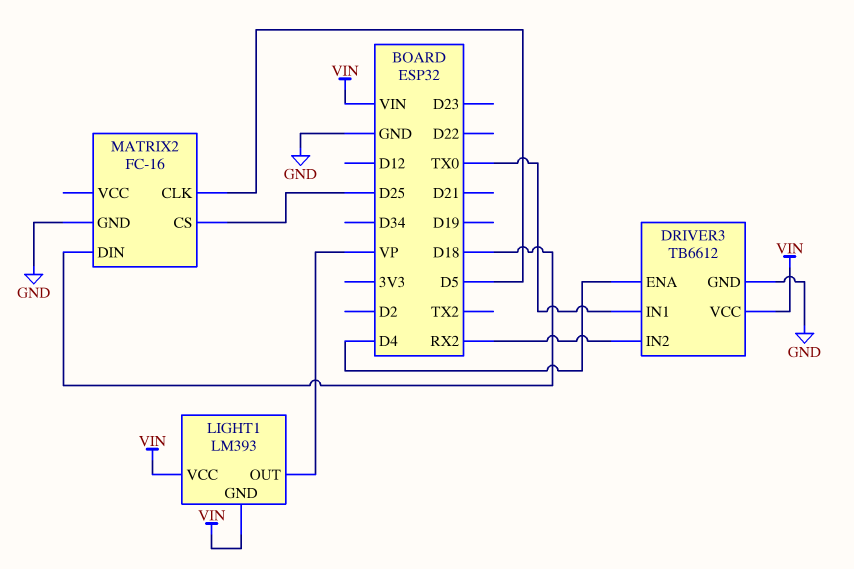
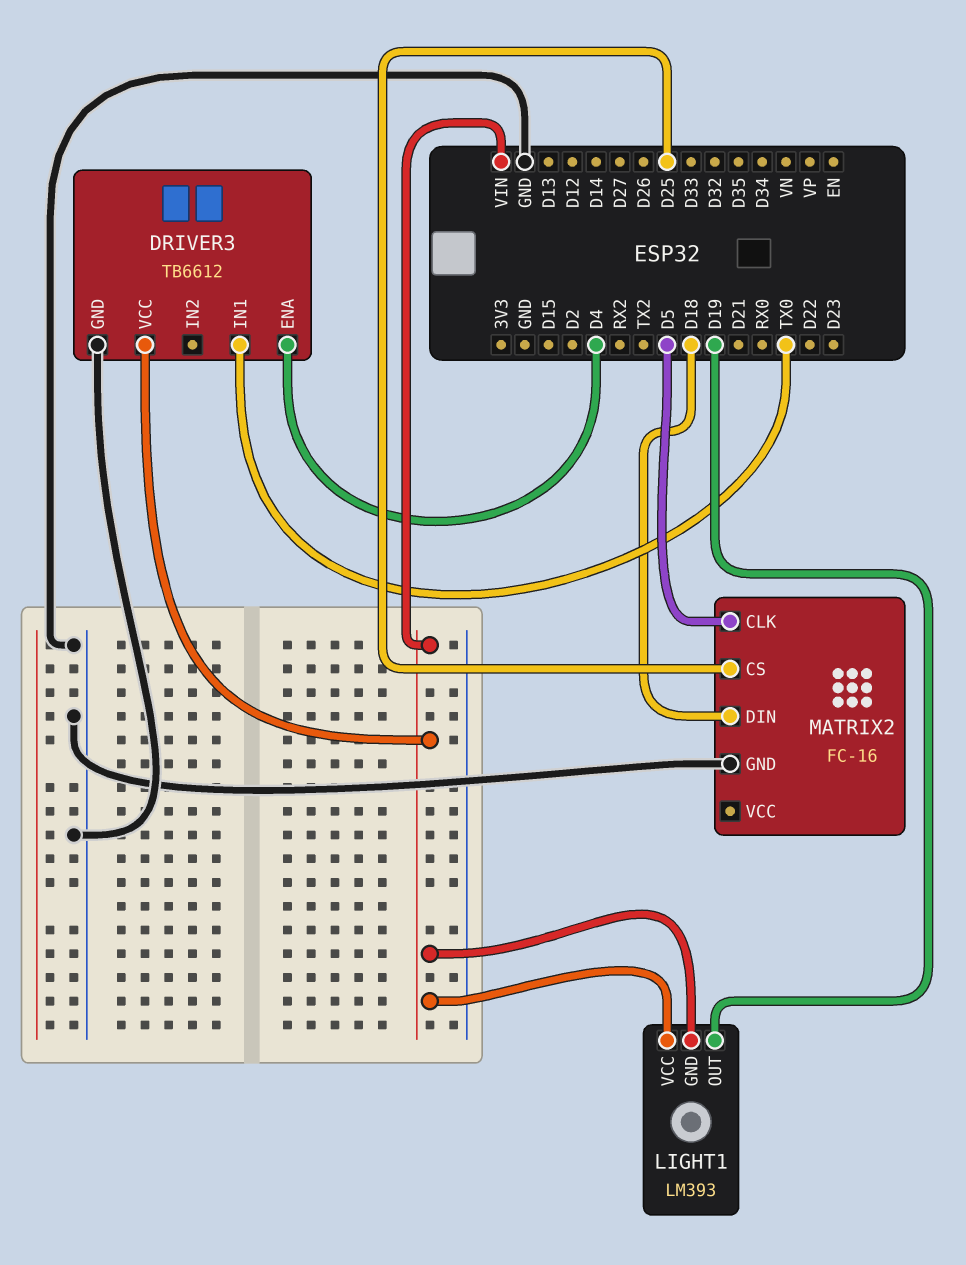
DRIVER3 pin IN2: RX2 -> none
LIGHT1 pin OUT: VP -> D19

